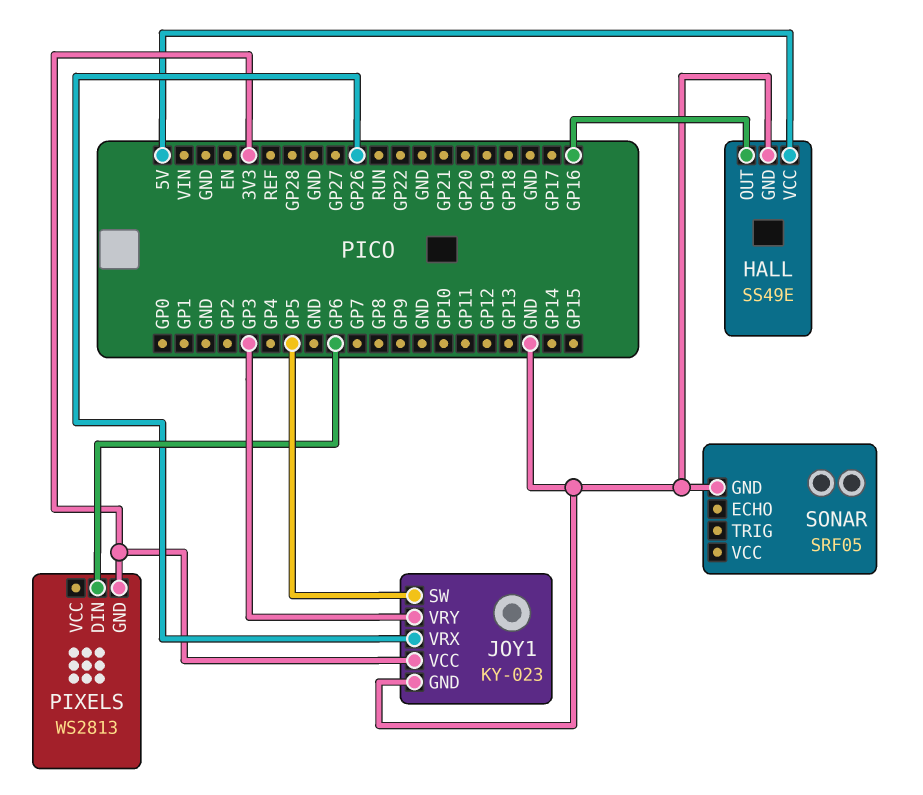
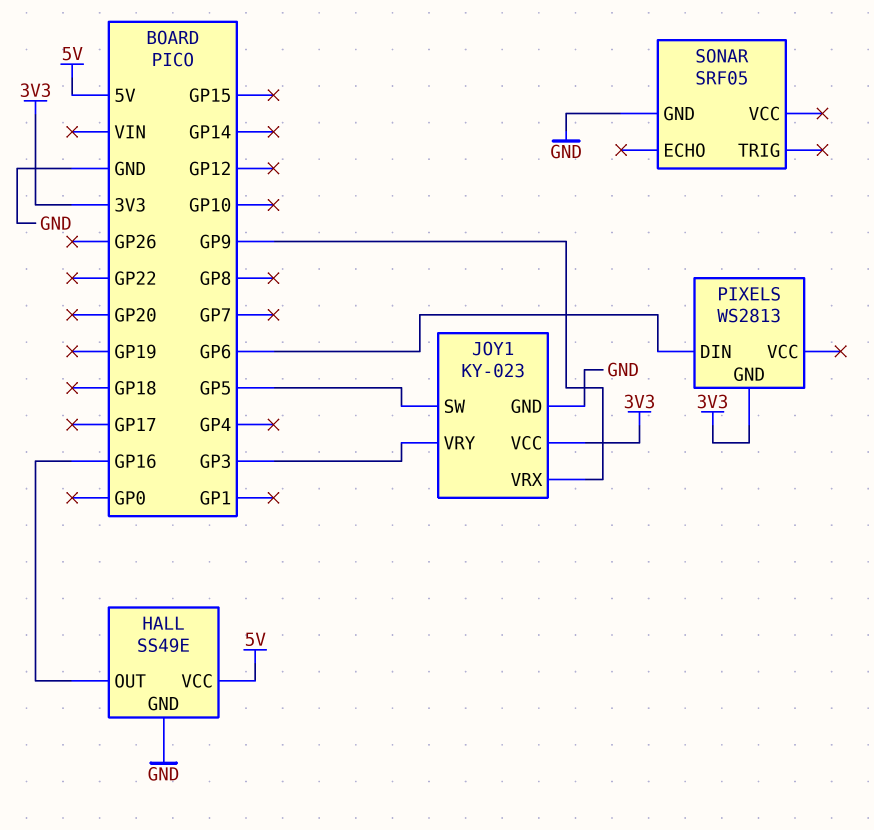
JOY1 pin VRX: GP26 -> GP9

